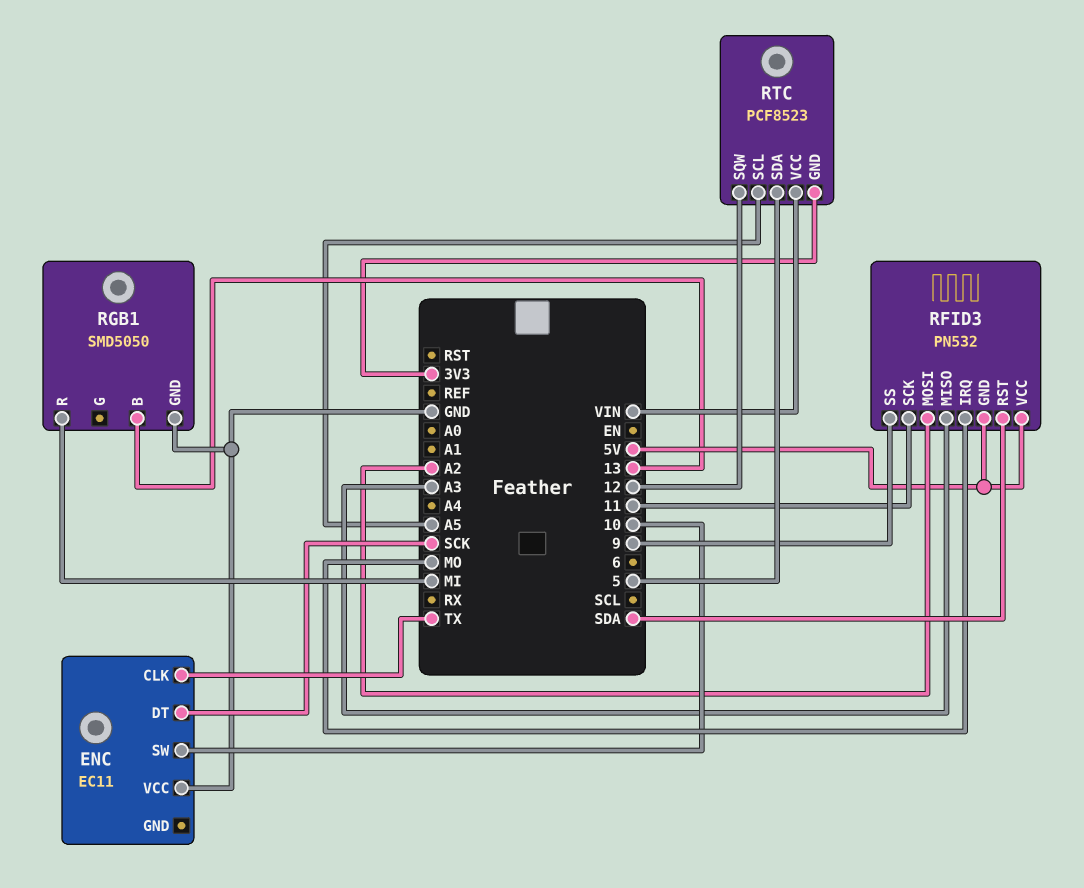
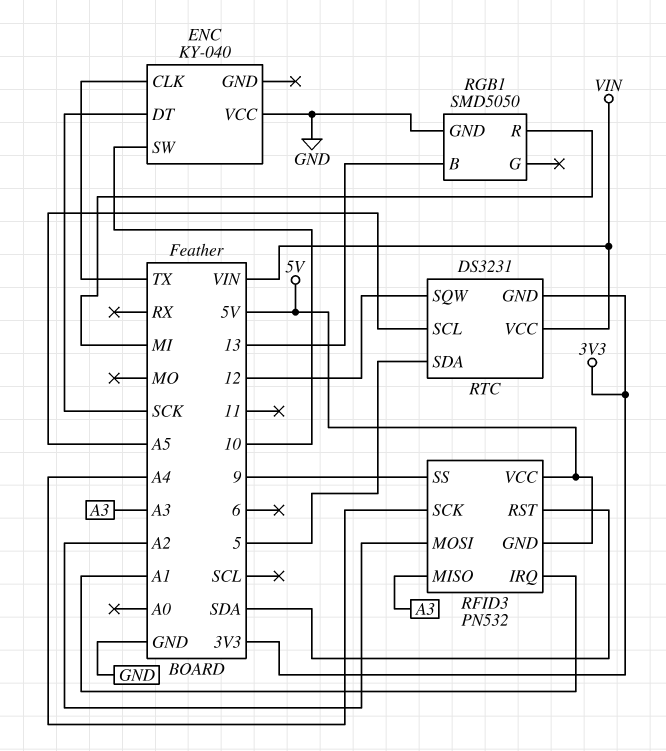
ENC: EC11 -> KY-040
RFID3 pin IRQ: MO -> A1
RFID3 pin SCK: 11 -> A4
RTC: PCF8523 -> DS3231

